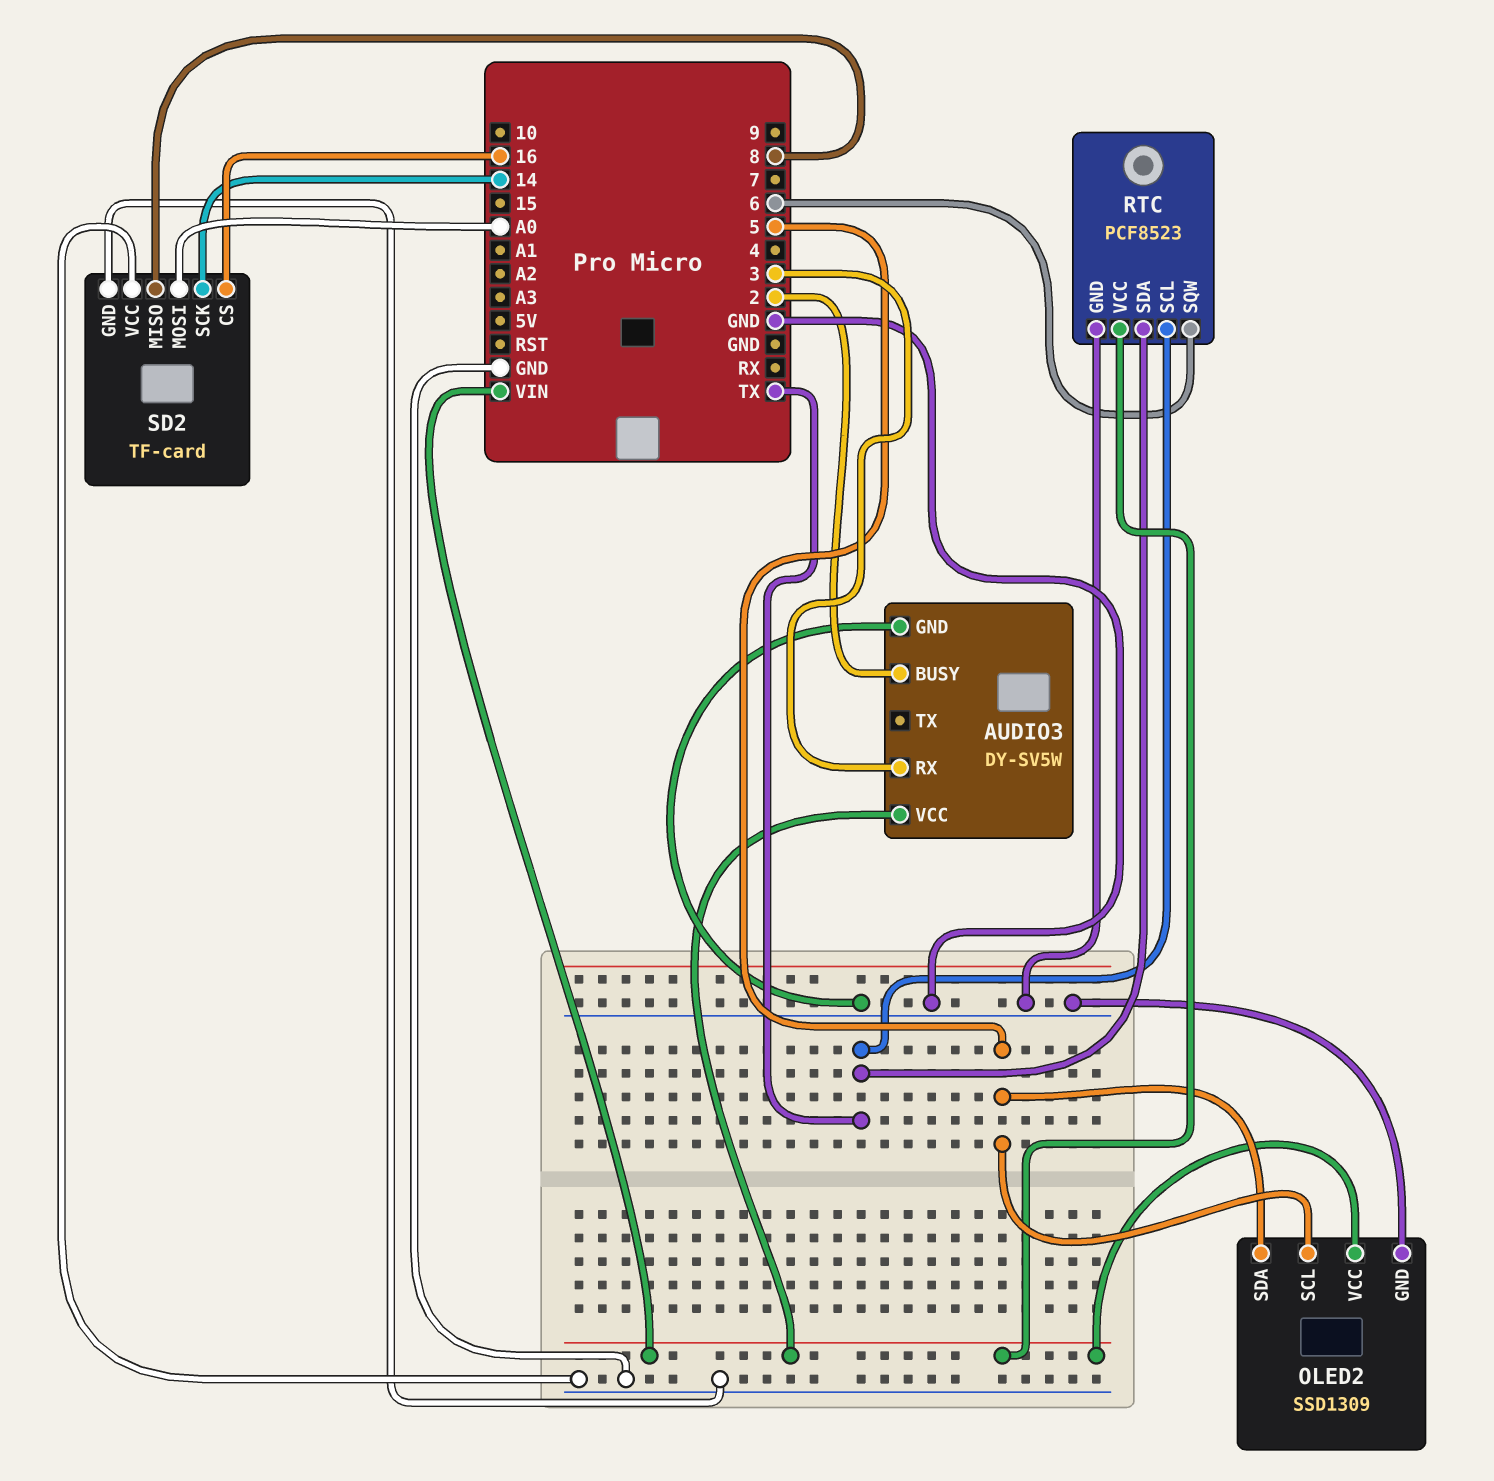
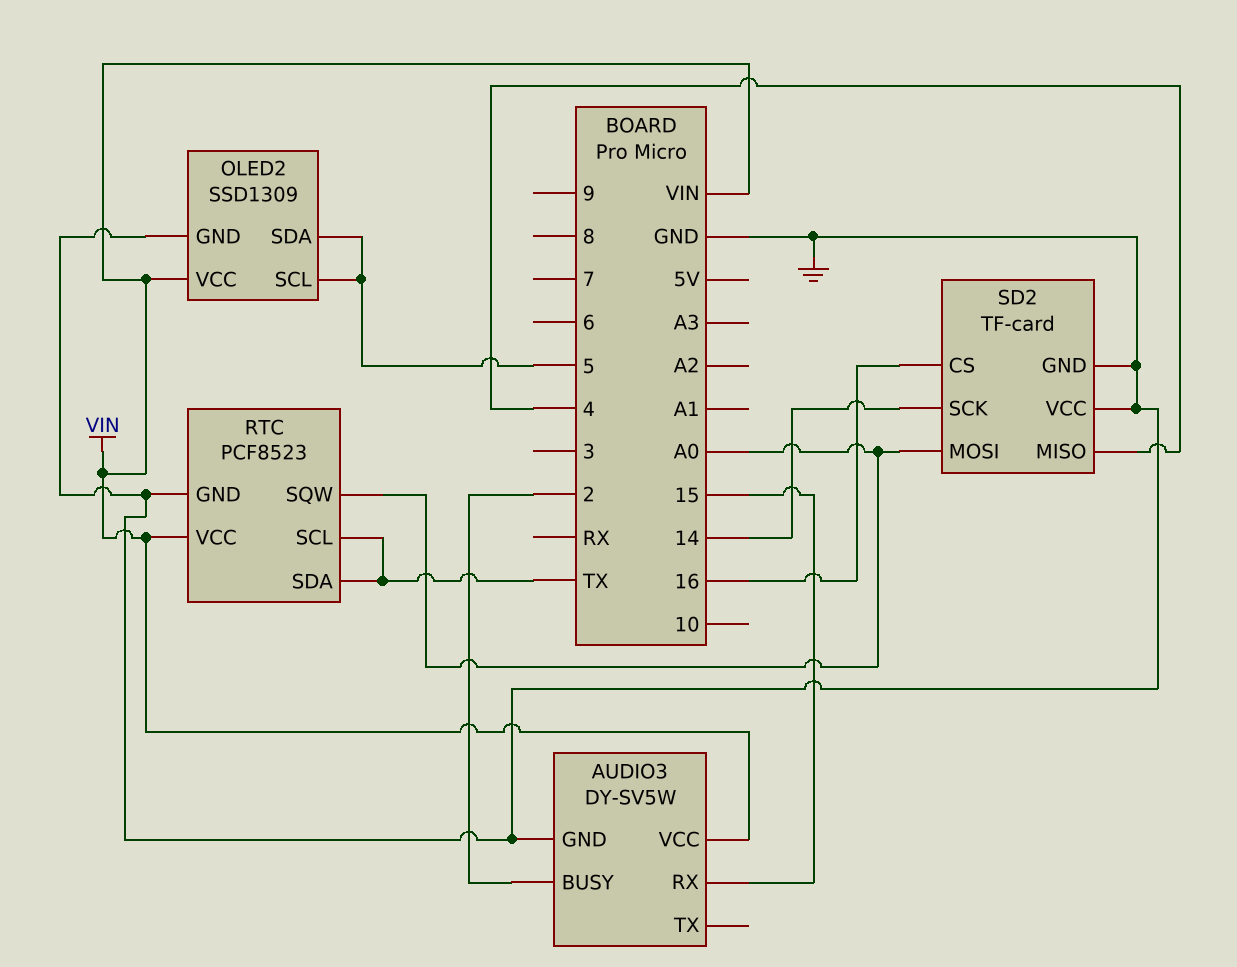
AUDIO3 pin RX: 3 -> 15
RTC pin SQW: 6 -> A0
SD2 pin MISO: 8 -> 4

